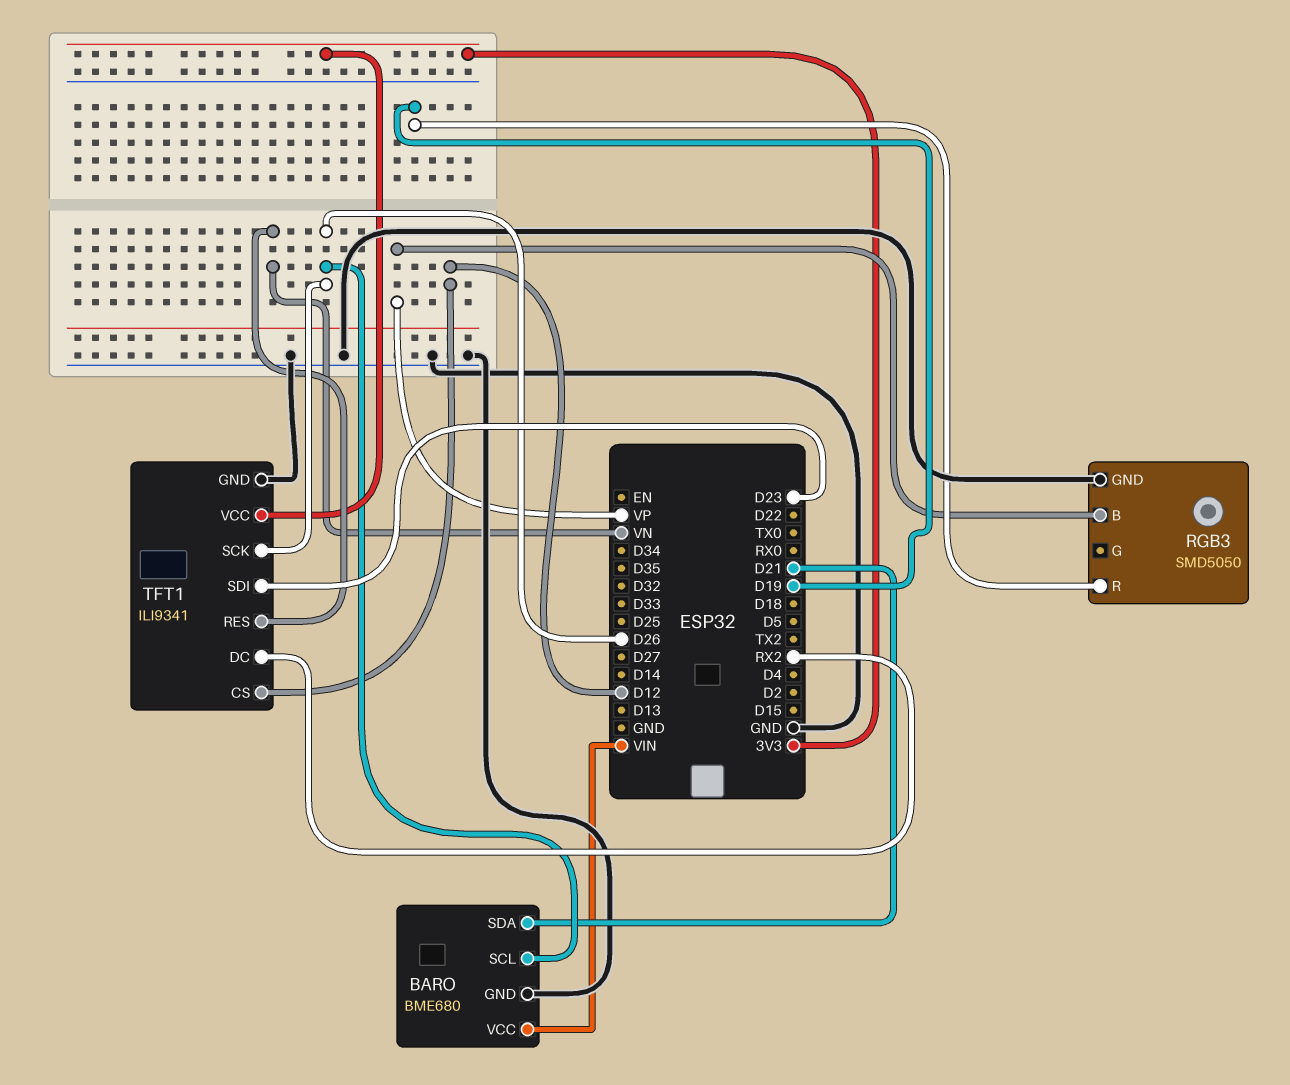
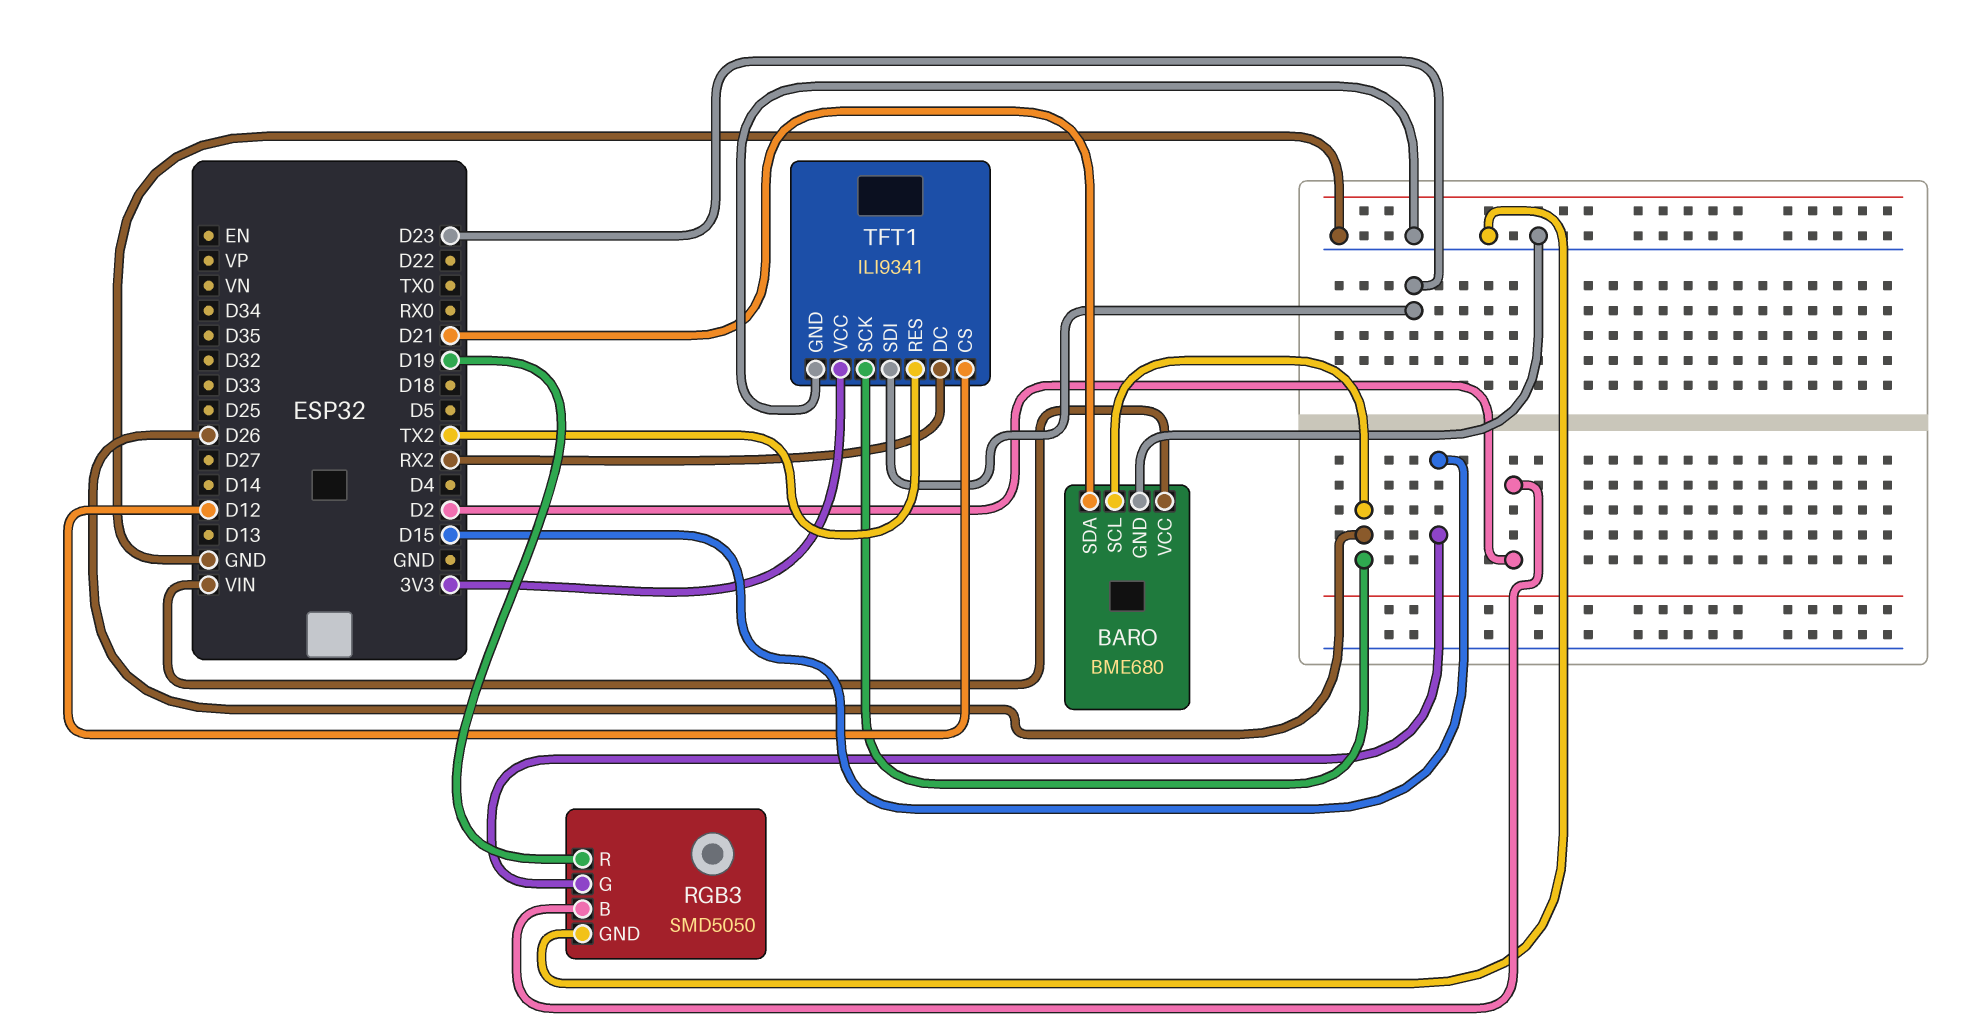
RGB3 pin B: VP -> D2
RGB3 pin G: none -> D15
TFT1 pin RES: VN -> TX2

